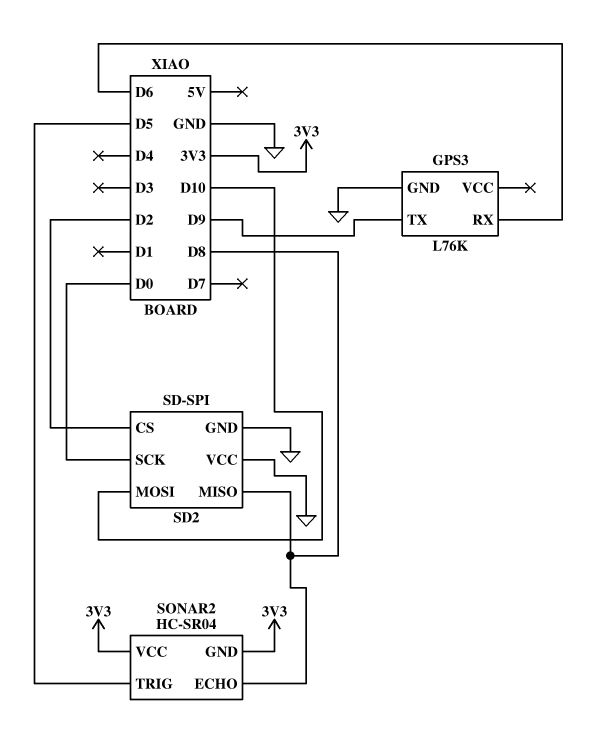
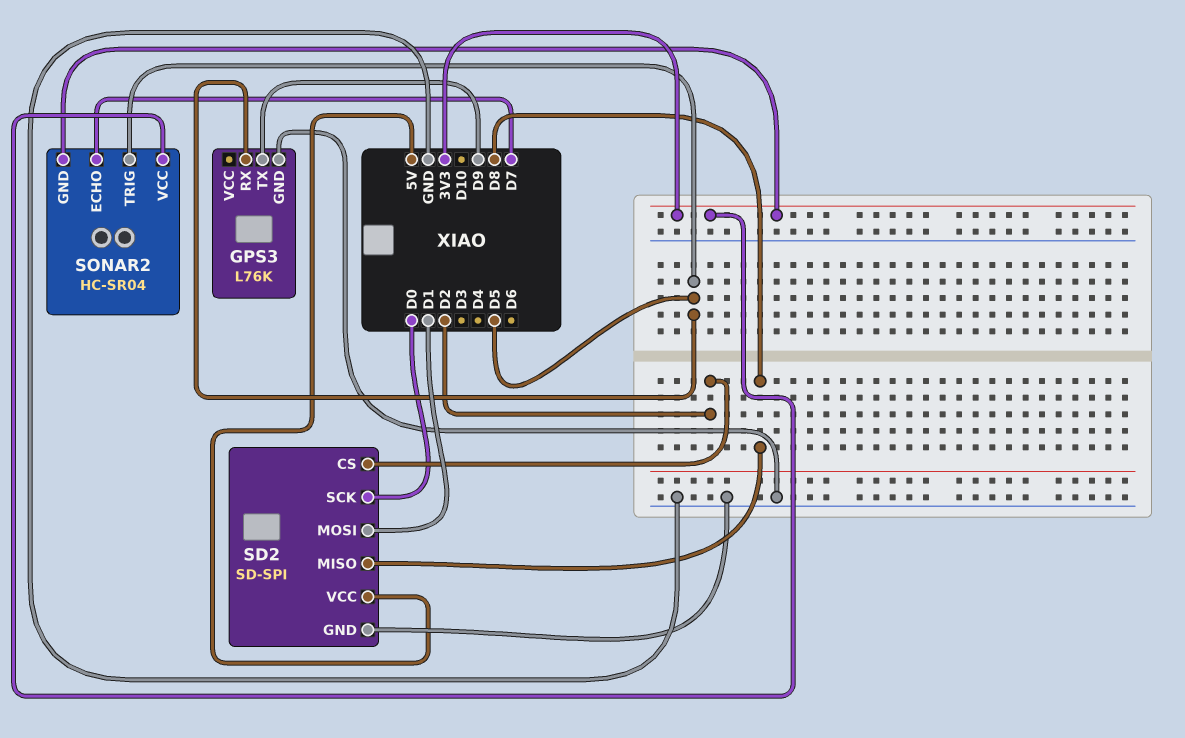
GPS3 pin RX: D6 -> D5
SD2 pin MOSI: D10 -> D1
SD2 pin VCC: GND -> 5V
SONAR2 pin ECHO: D8 -> D7

